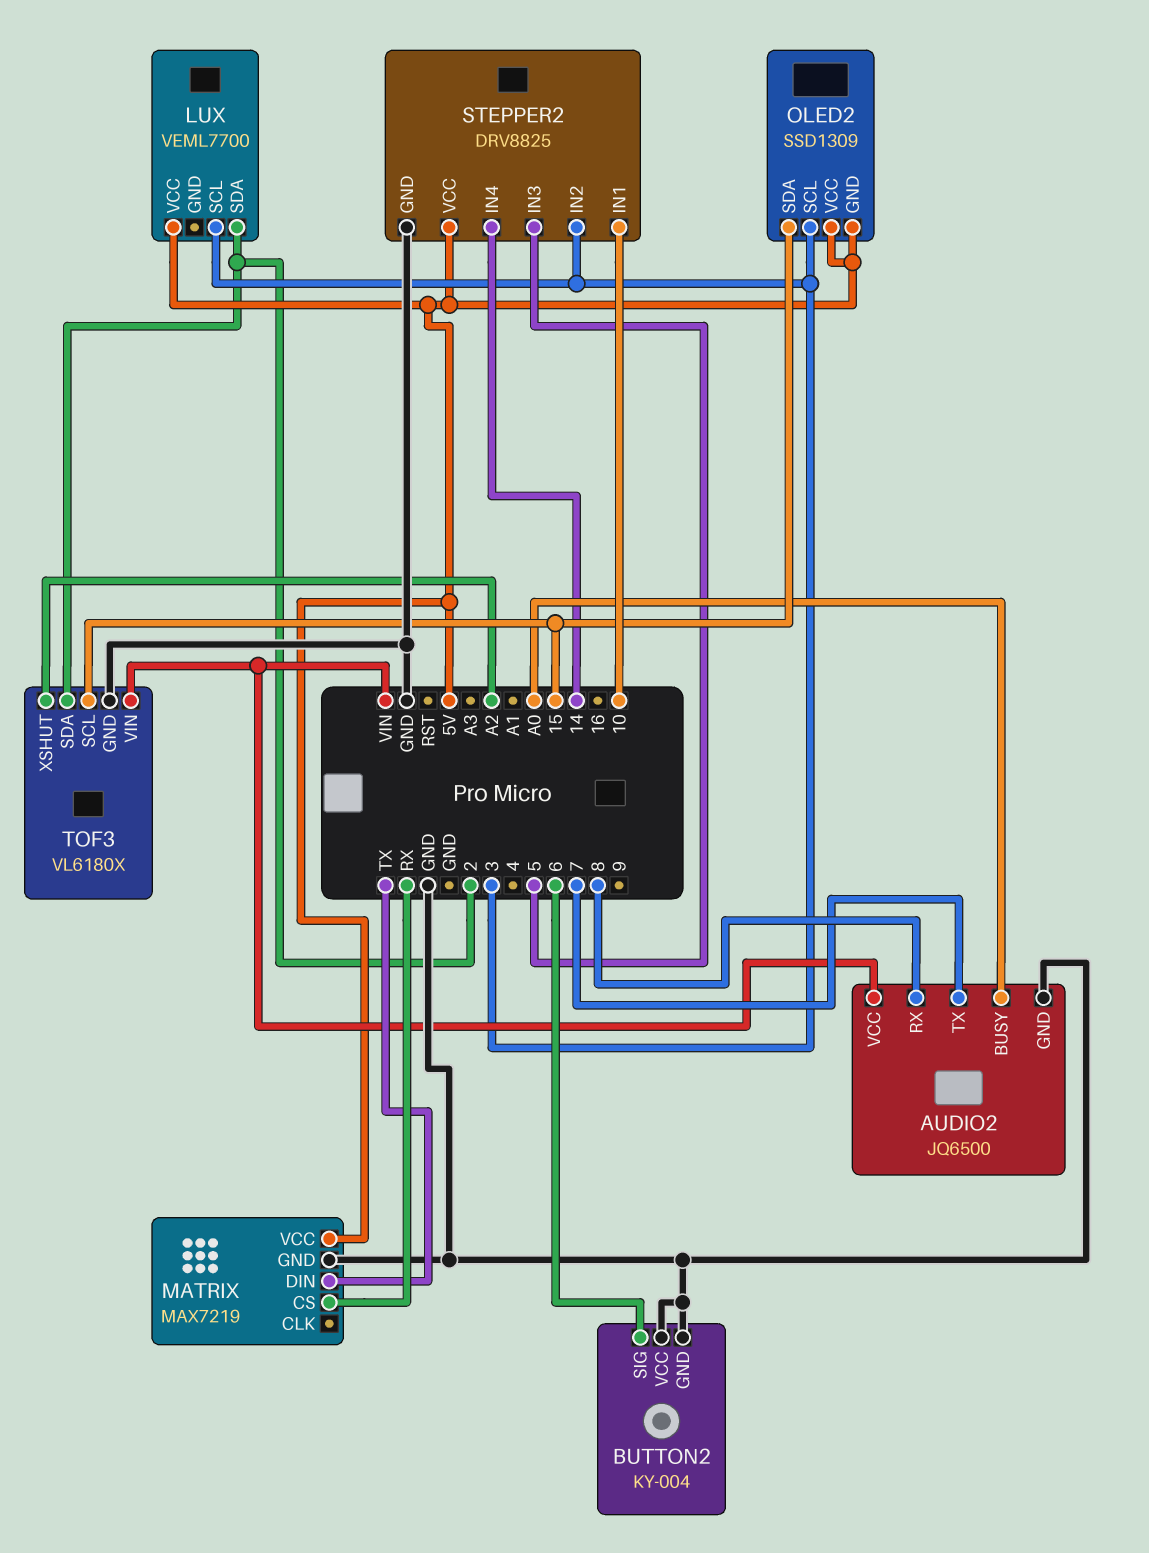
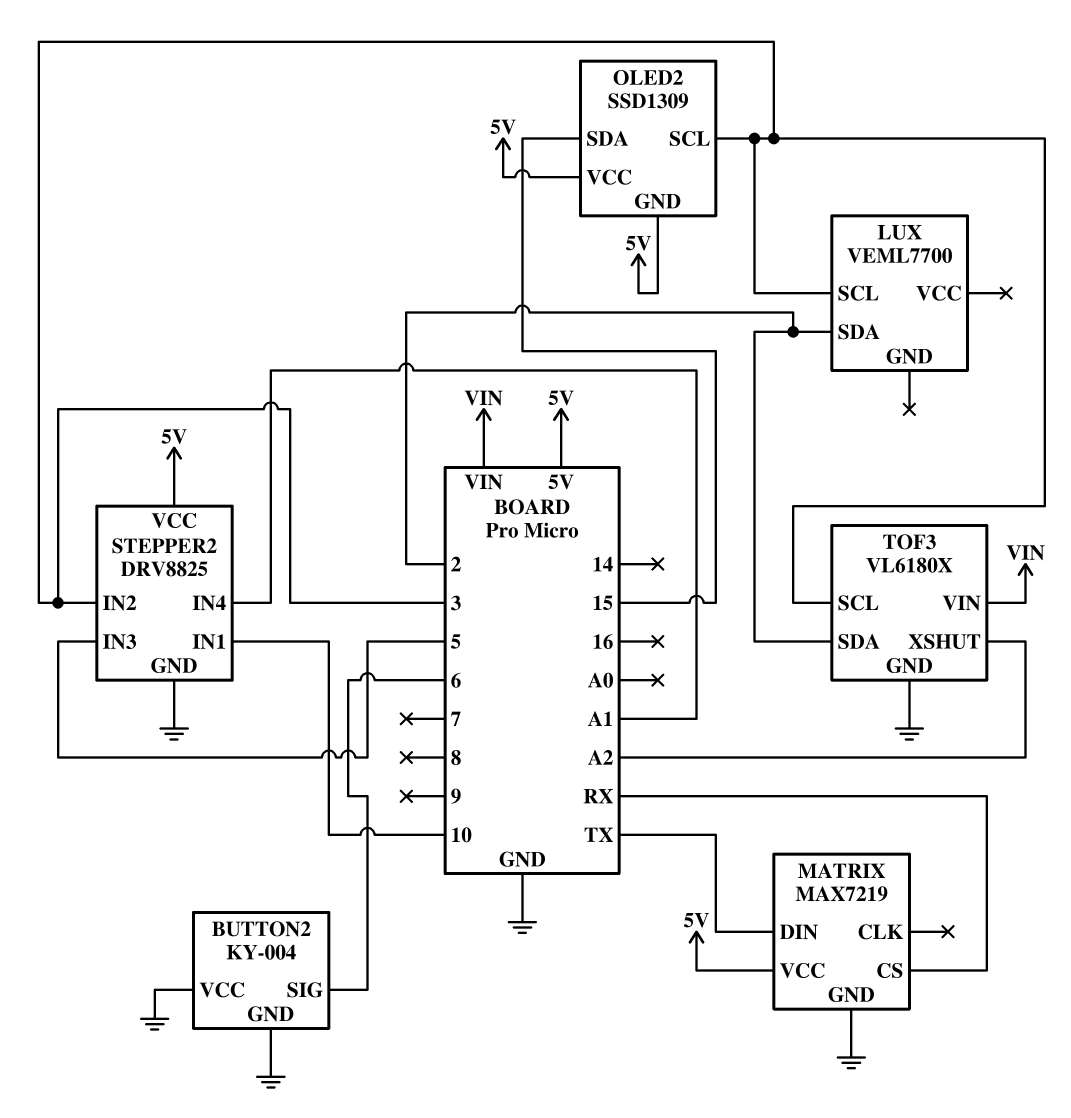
AUDIO2: JQ6500 -> none
AUDIO2 pin BUSY: A0 -> none
AUDIO2 pin GND: GND -> none
AUDIO2 pin RX: 8 -> none
AUDIO2 pin TX: 7 -> none
AUDIO2 pin VCC: VIN -> none
LUX pin VCC: 5V -> none
STEPPER2 pin IN4: 14 -> A1
TOF3 pin SCL: 15 -> 3

